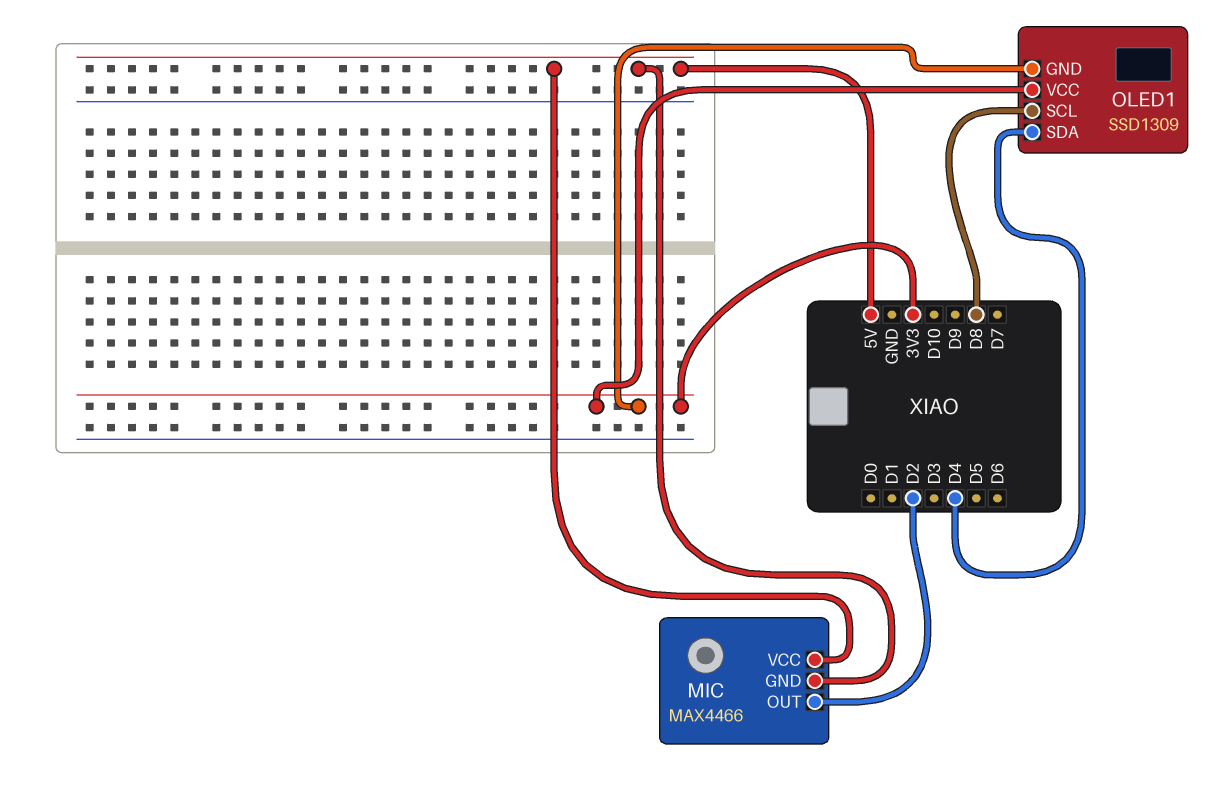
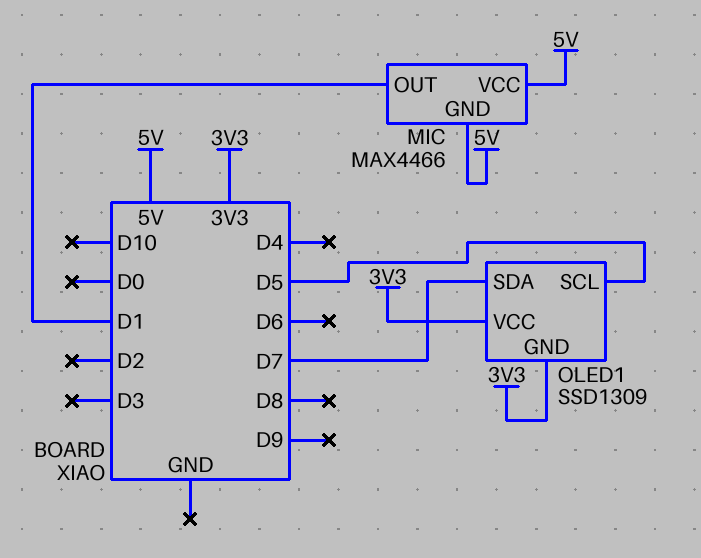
MIC pin OUT: D2 -> D1
OLED1 pin SCL: D8 -> D5
OLED1 pin SDA: D4 -> D7

